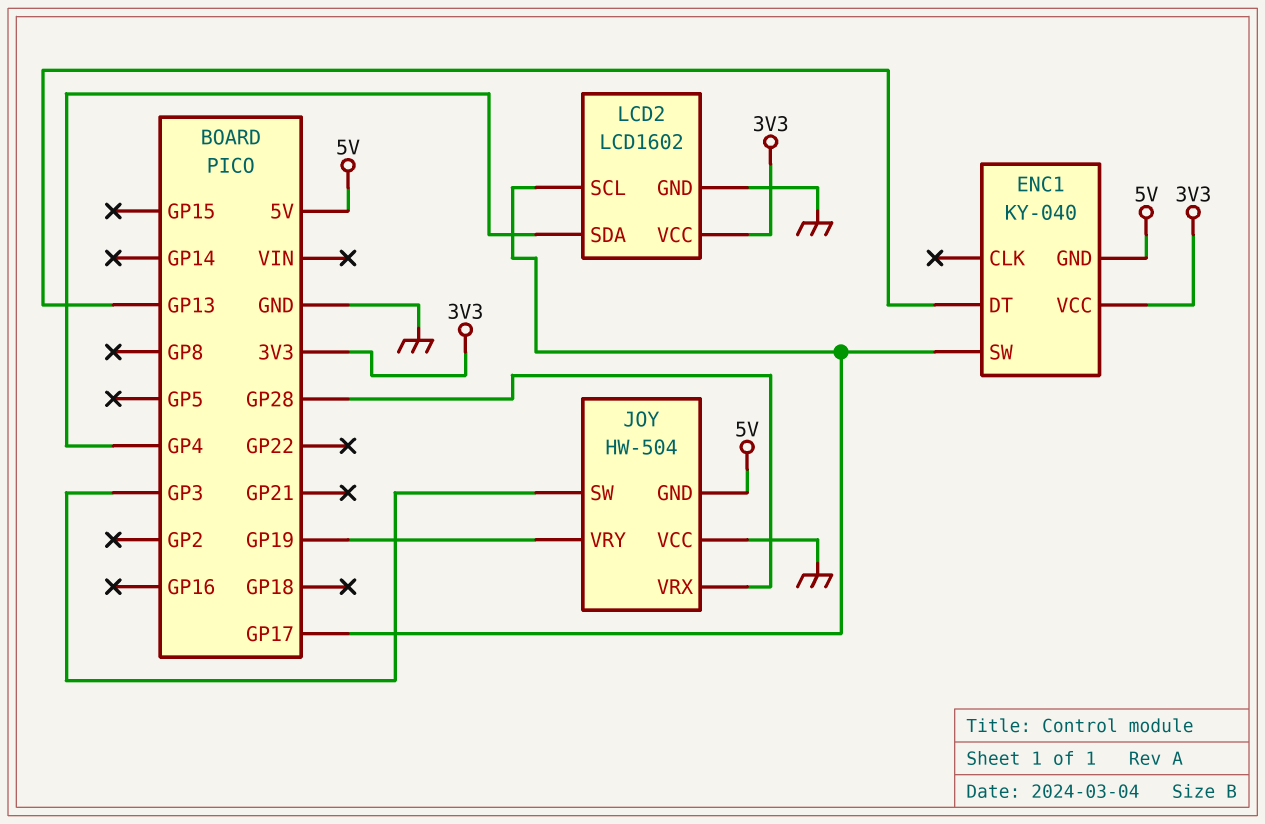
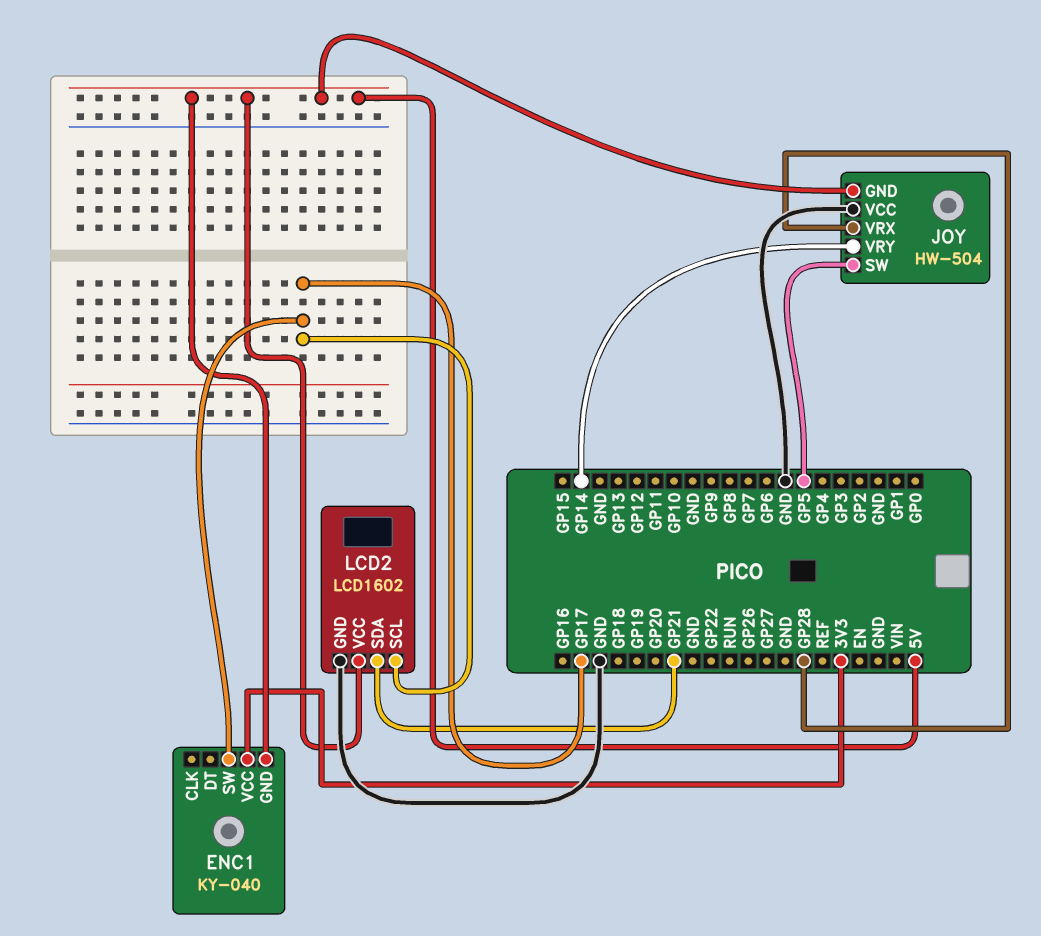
ENC1 pin DT: GP13 -> none
JOY pin SW: GP3 -> GP5
JOY pin VRY: GP19 -> GP14
LCD2 pin SDA: GP4 -> GP21
LCD2 pin VCC: 3V3 -> 5V

